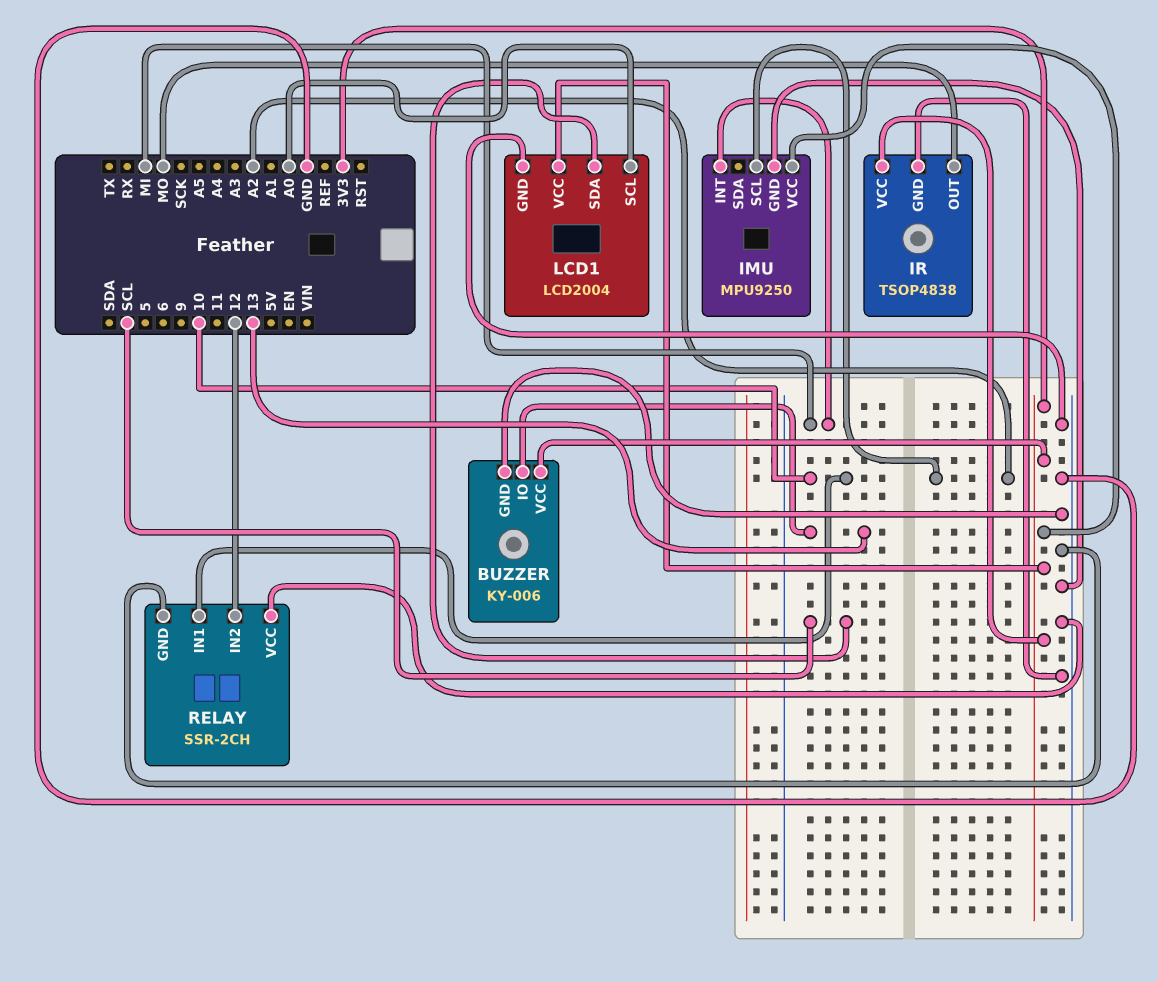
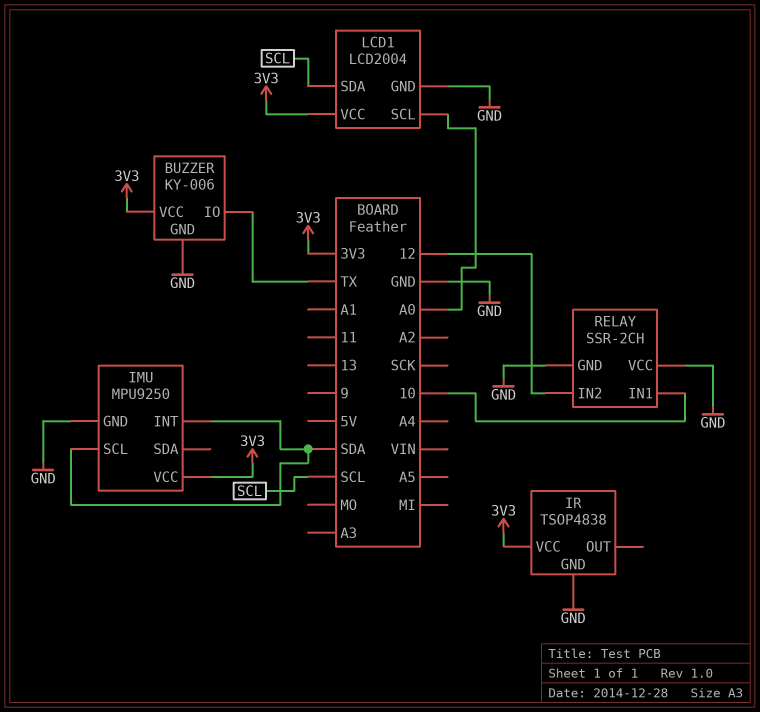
BUZZER pin IO: 13 -> TX
IMU pin INT: MI -> SDA
IMU pin SCL: A2 -> SDA
IR pin OUT: MO -> none

